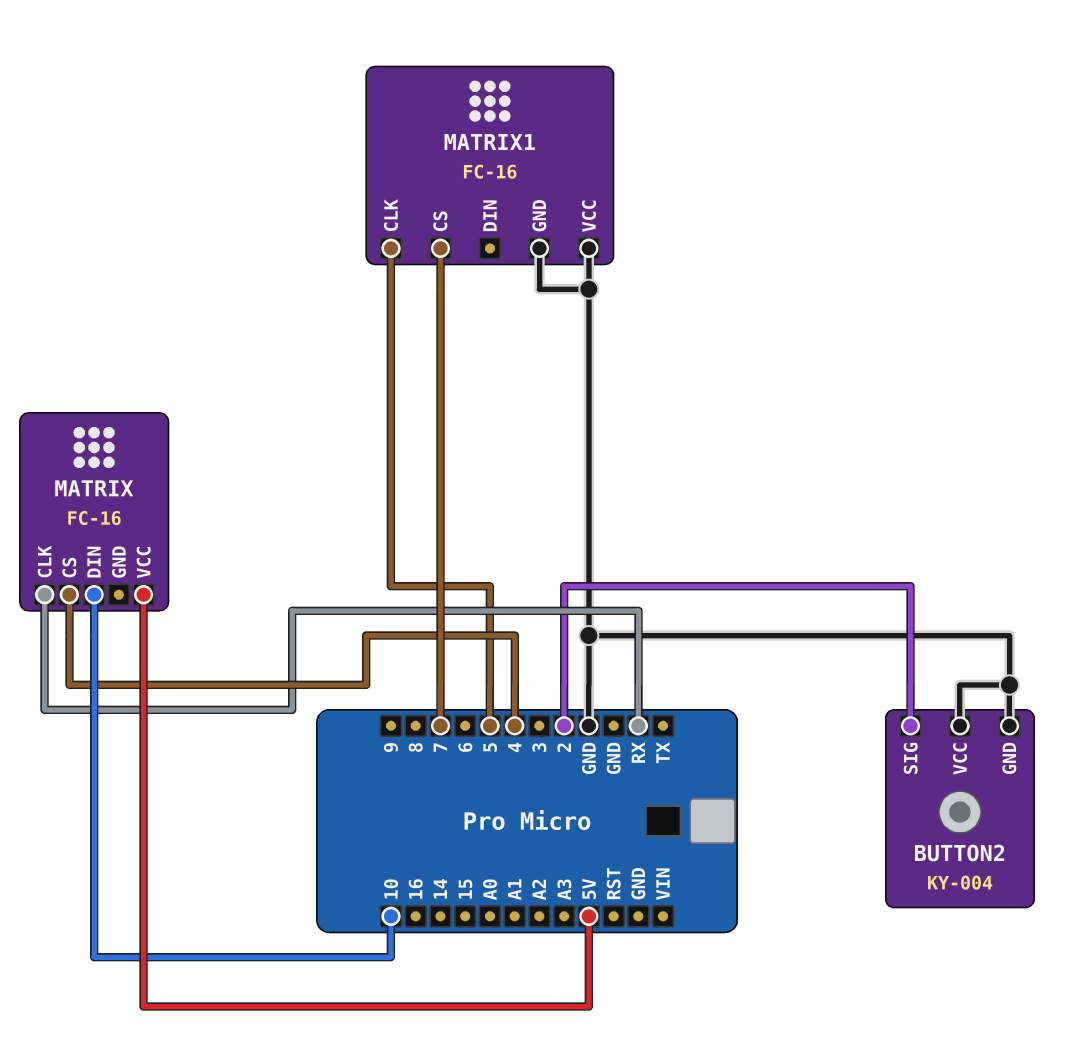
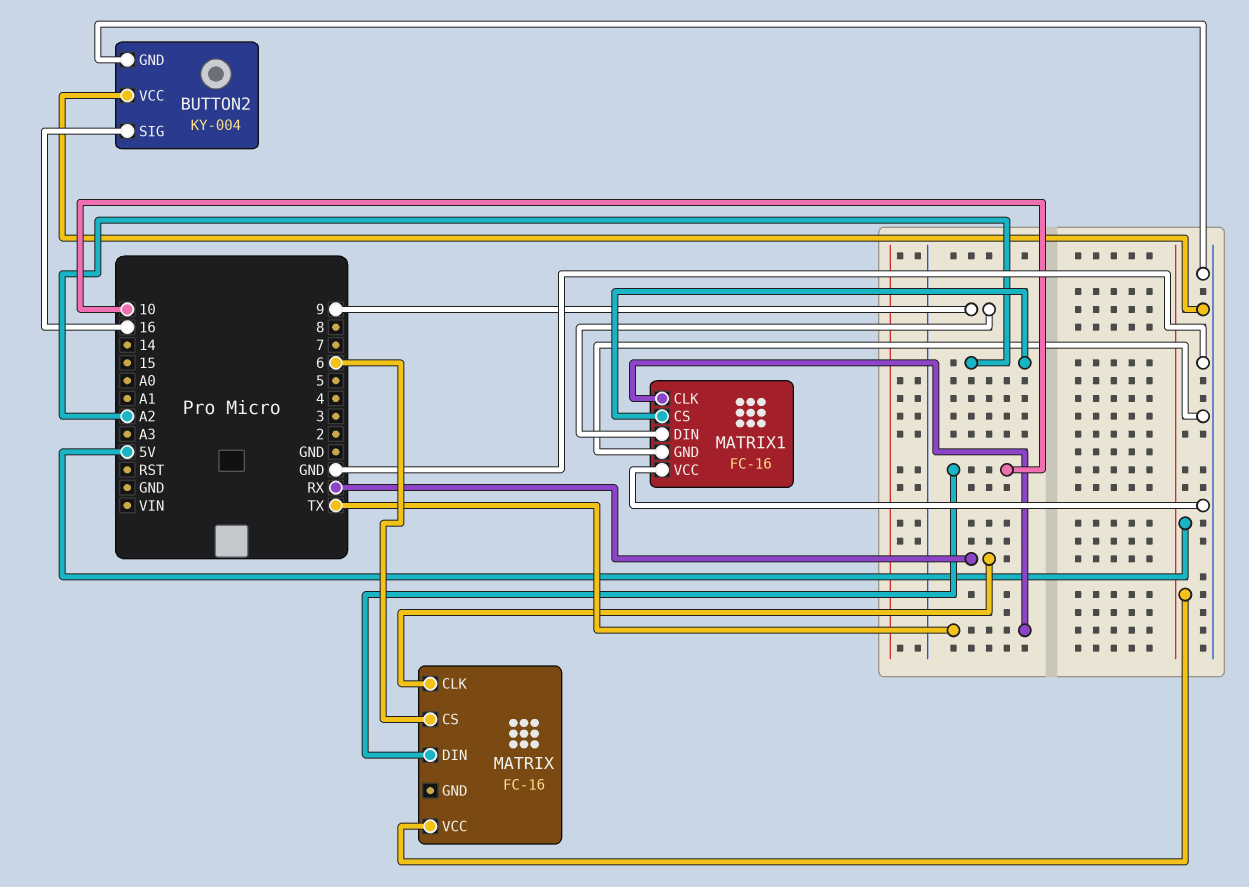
BUTTON2 pin SIG: 2 -> 16
MATRIX pin CS: 4 -> 6
MATRIX1 pin CLK: 5 -> TX
MATRIX1 pin CS: 7 -> A2
MATRIX1 pin DIN: none -> 9

